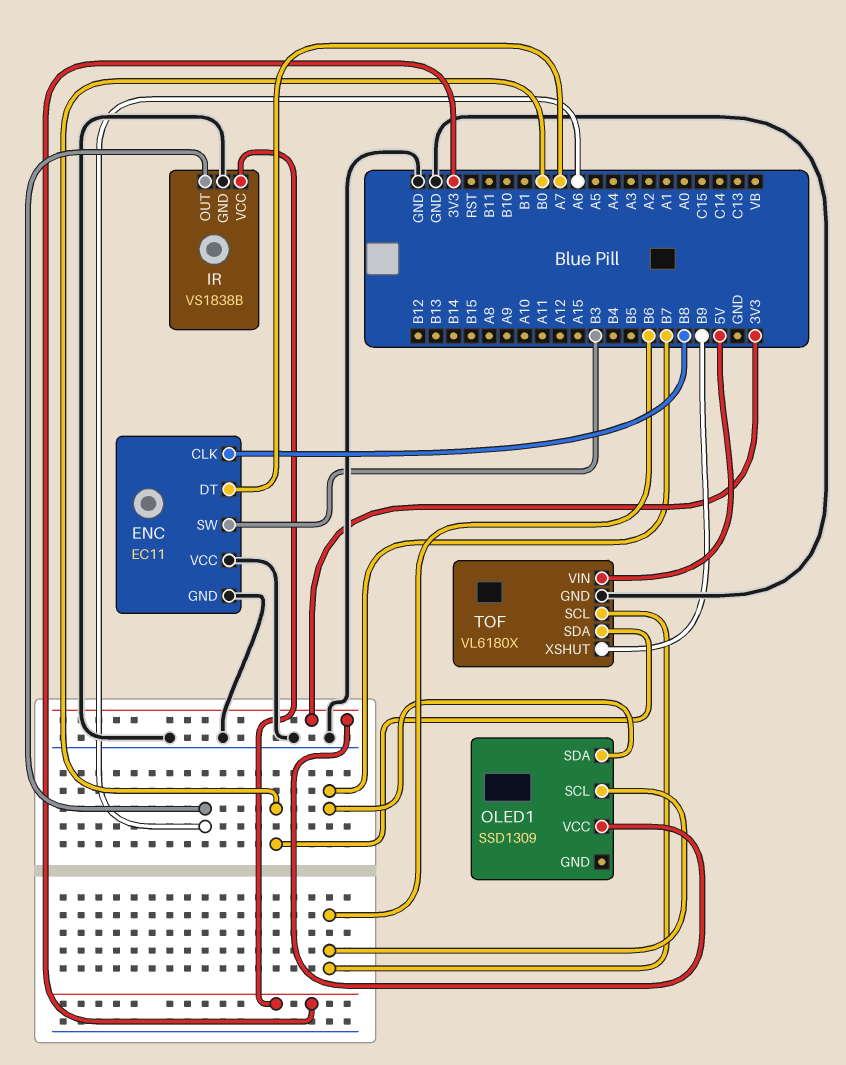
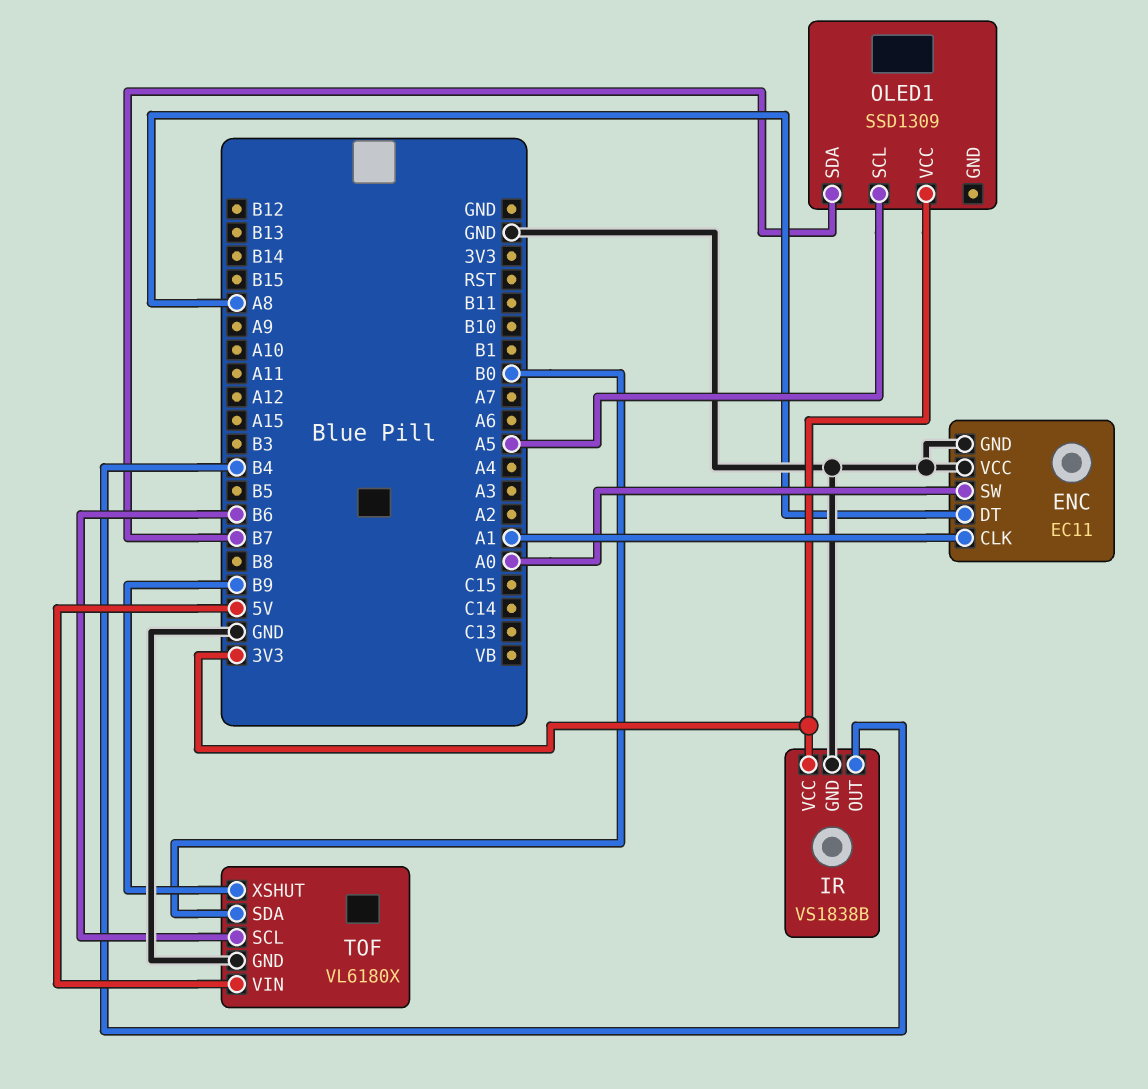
ENC pin CLK: B8 -> A1
ENC pin DT: A7 -> A8
ENC pin SW: B3 -> A0
IR pin OUT: A6 -> B4
OLED1 pin SCL: B6 -> A5

